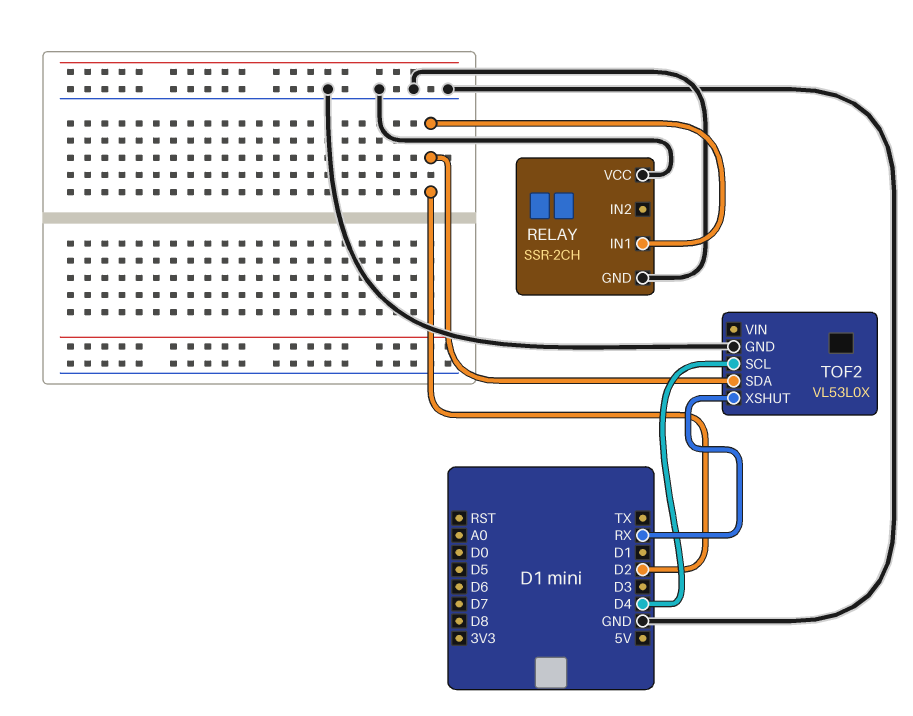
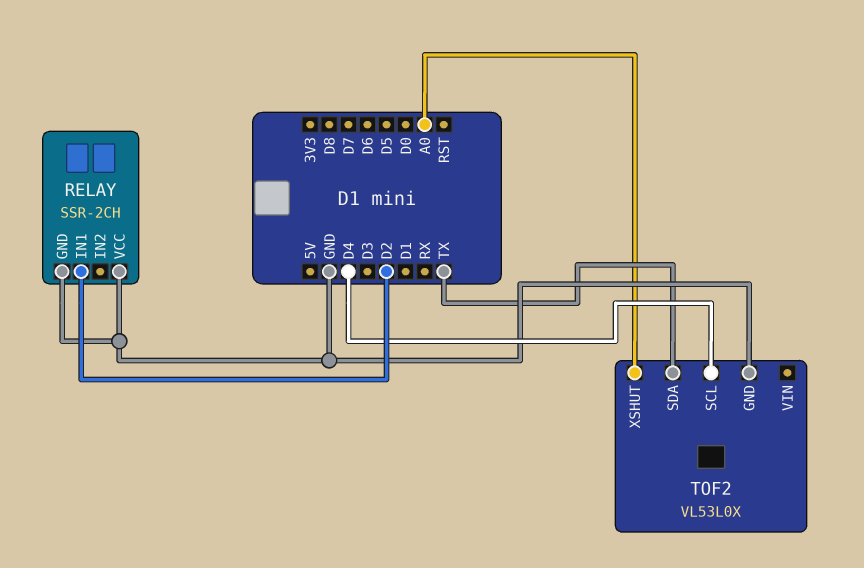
TOF2 pin SDA: D2 -> TX
TOF2 pin XSHUT: RX -> A0

